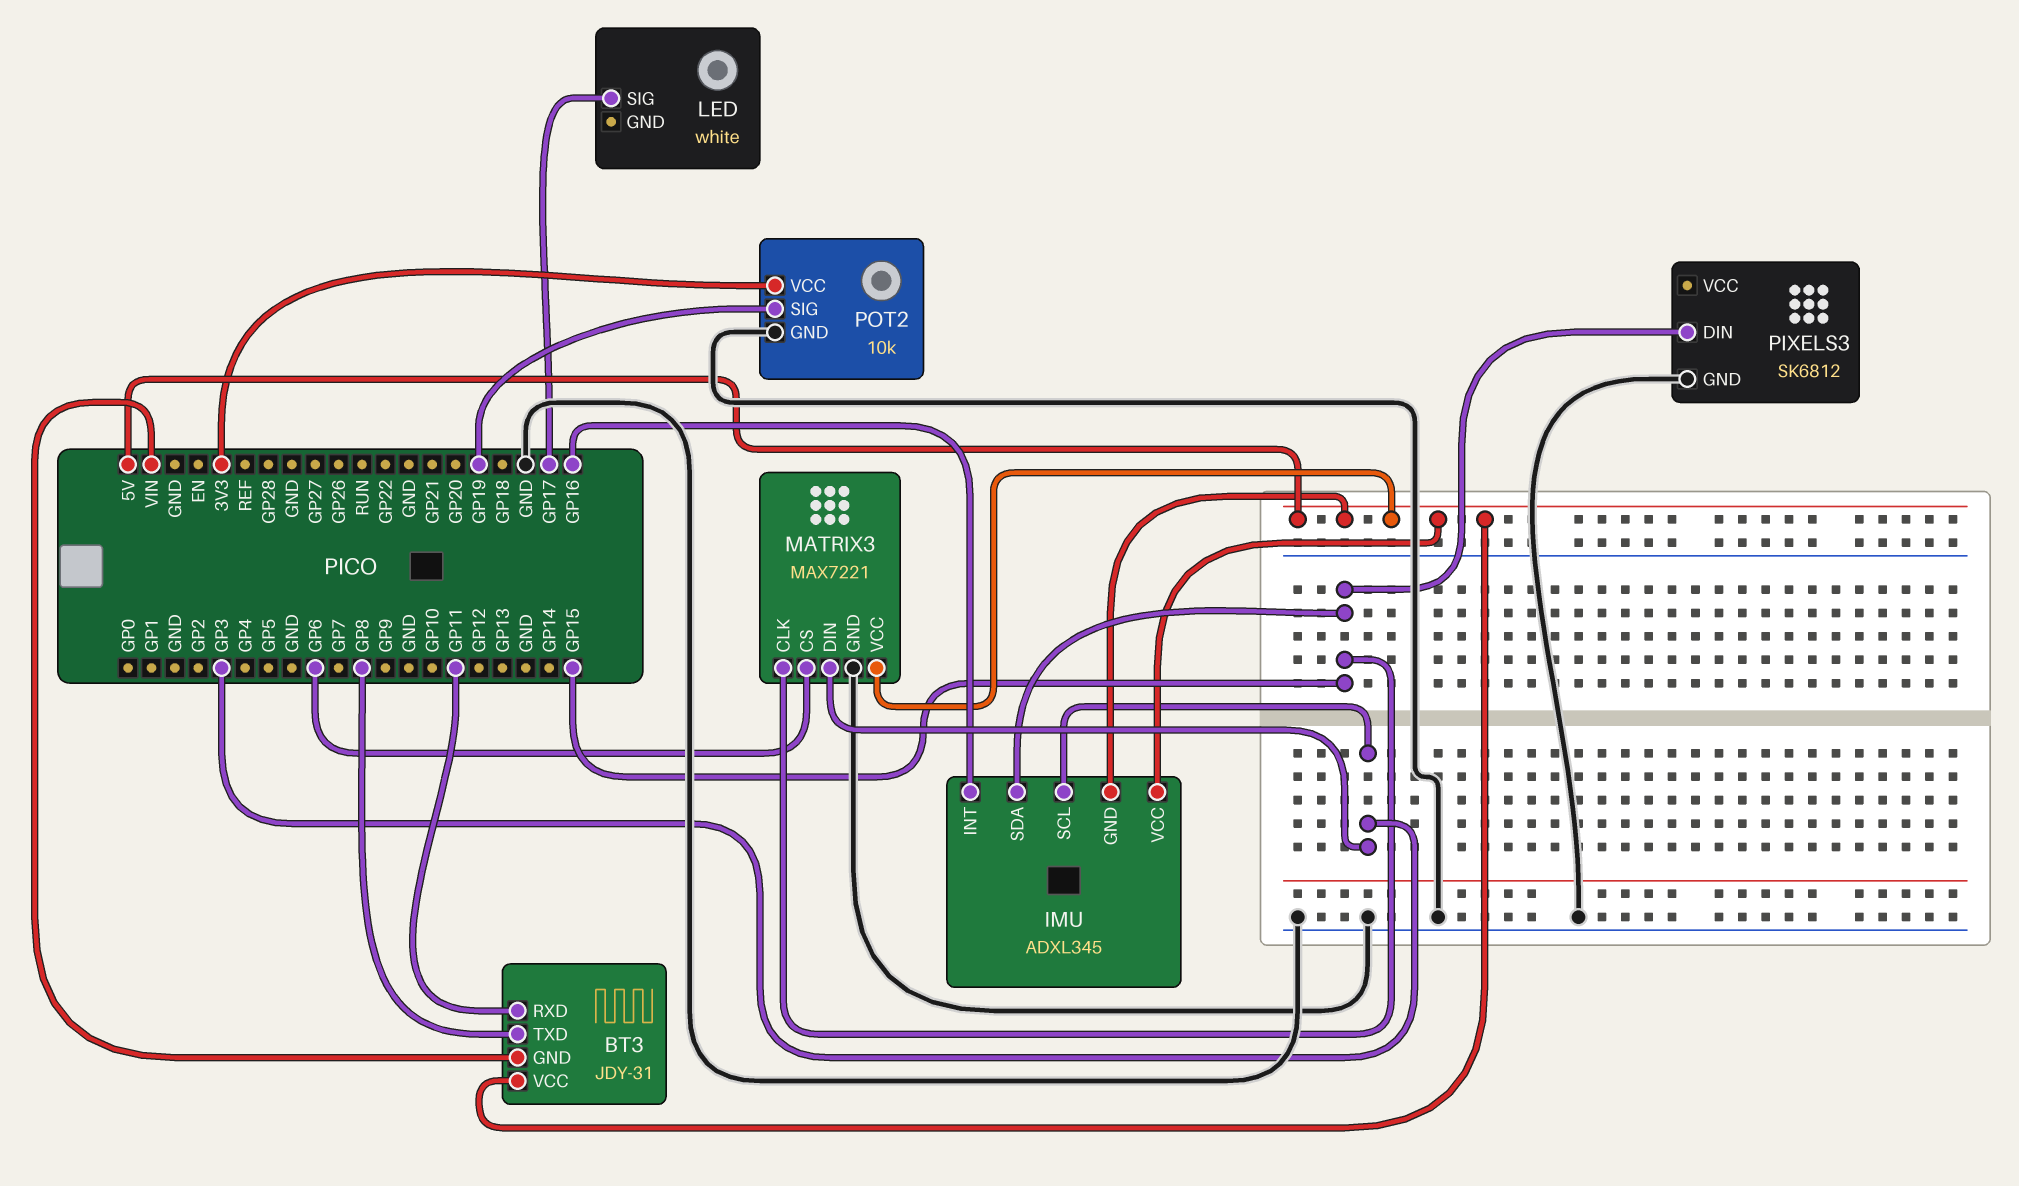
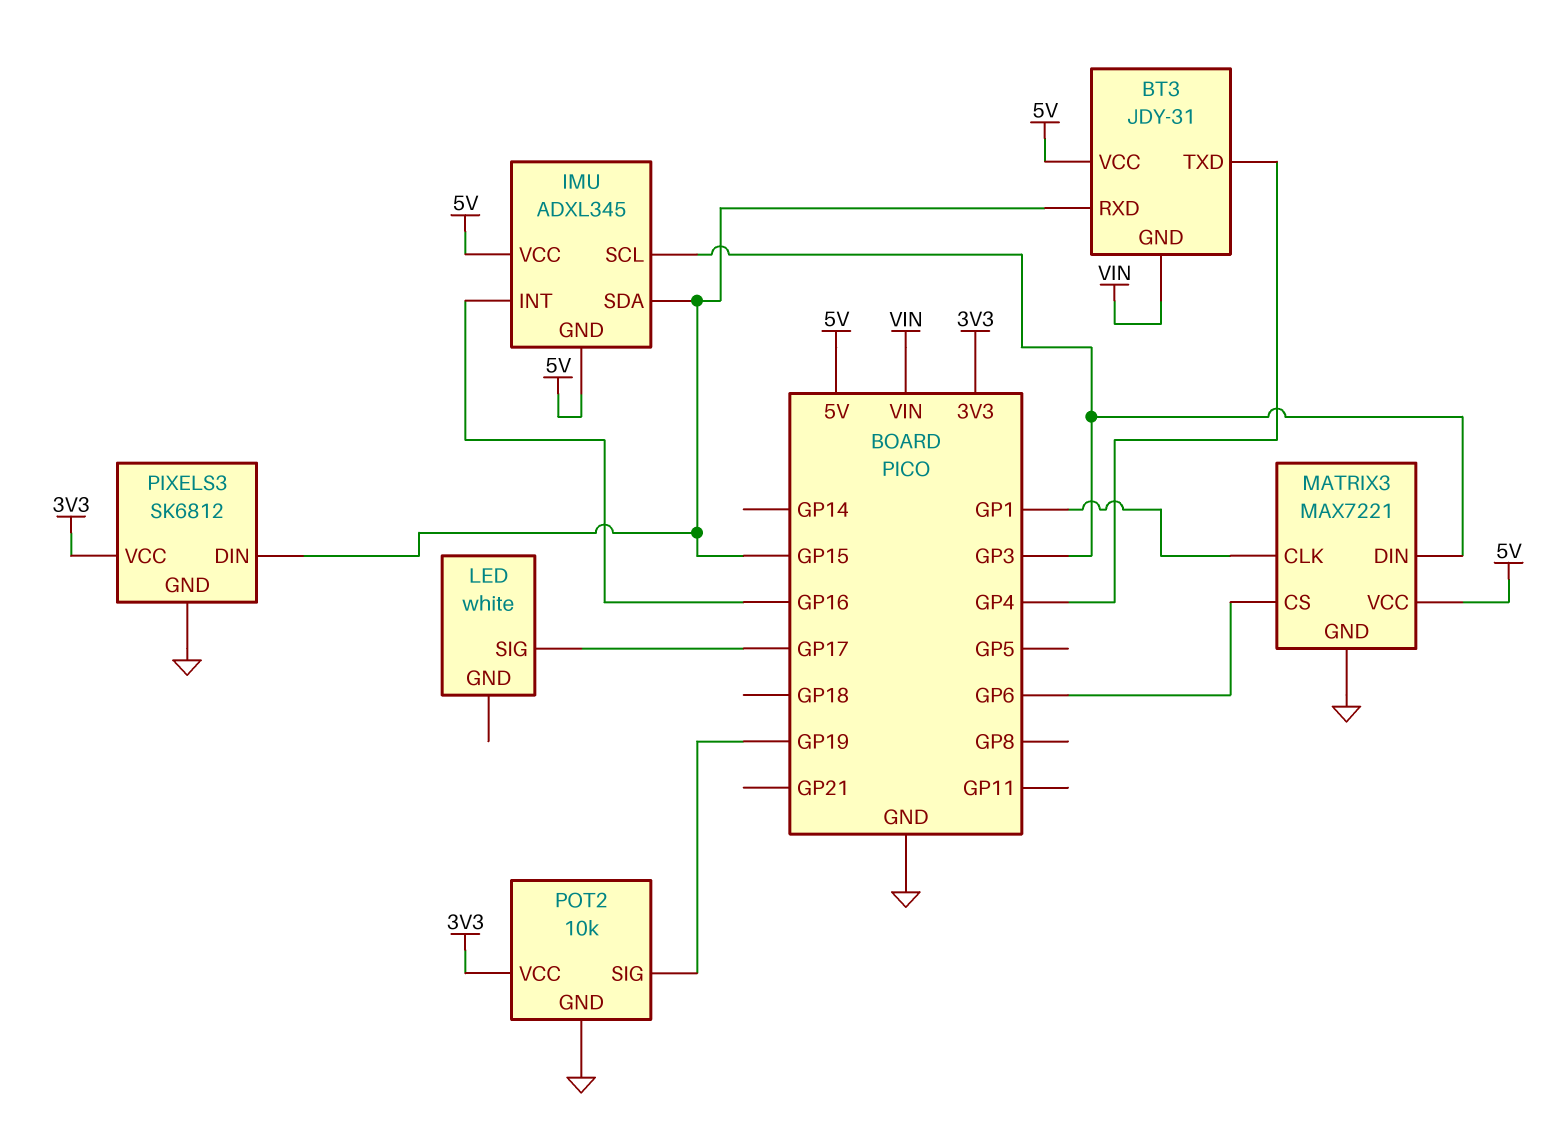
BT3 pin RXD: GP11 -> GP15
BT3 pin TXD: GP8 -> GP4
MATRIX3 pin CLK: GP15 -> GP1
PIXELS3 pin VCC: none -> 3V3

